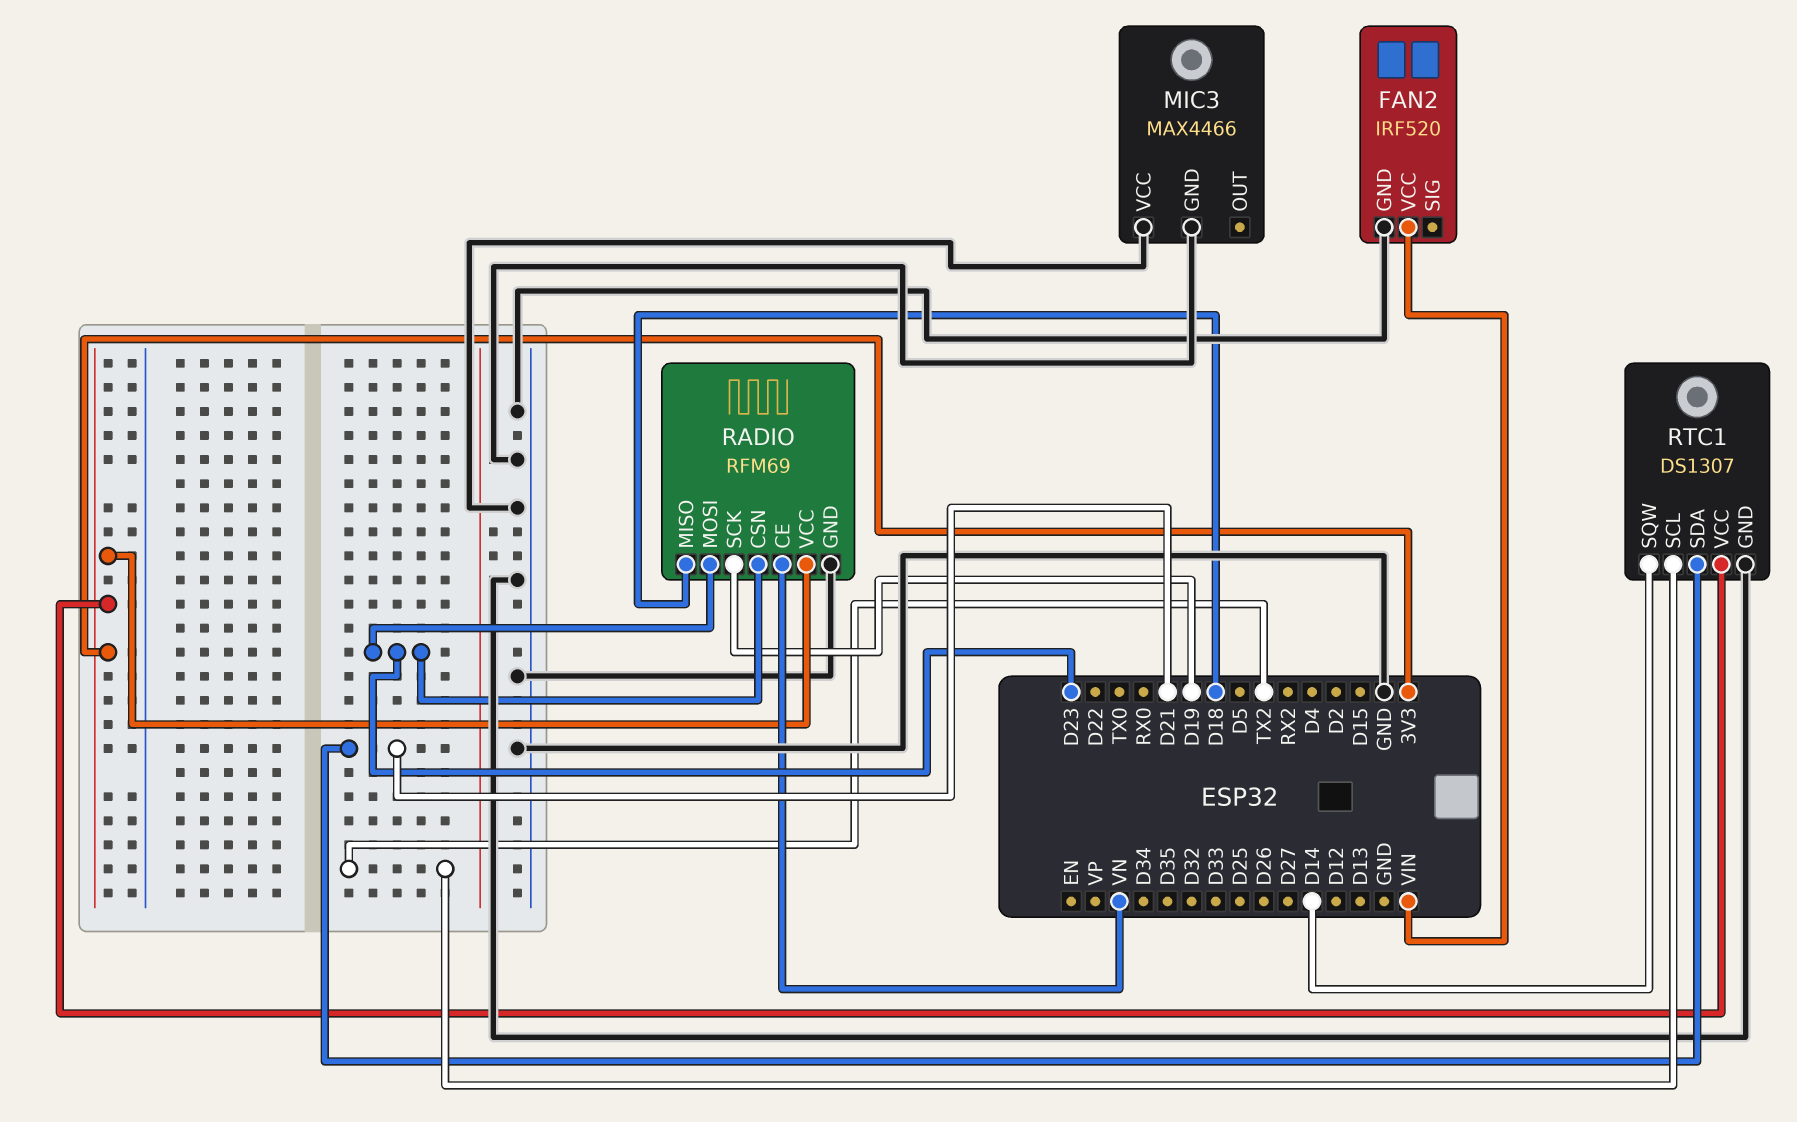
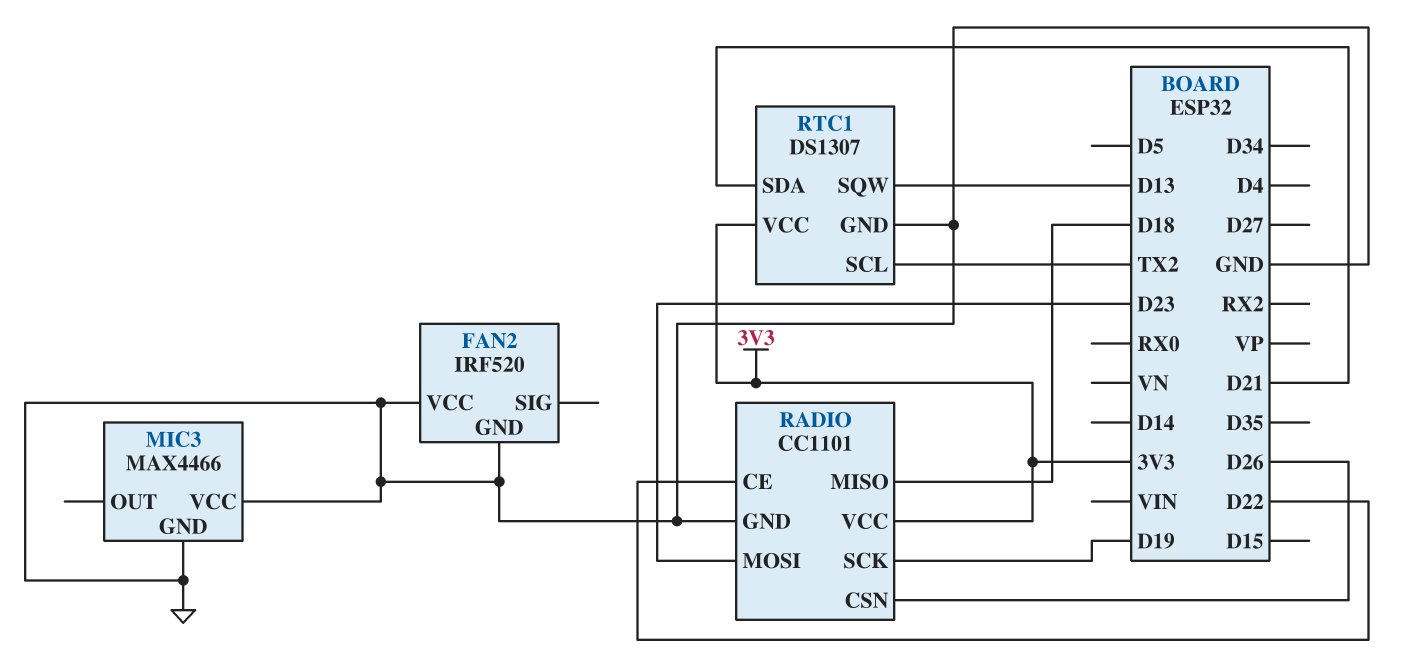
FAN2 pin VCC: VIN -> GND
RADIO: RFM69 -> CC1101
RADIO pin CE: VN -> D22
RADIO pin CSN: D23 -> D26
RTC1 pin SQW: D14 -> D13

